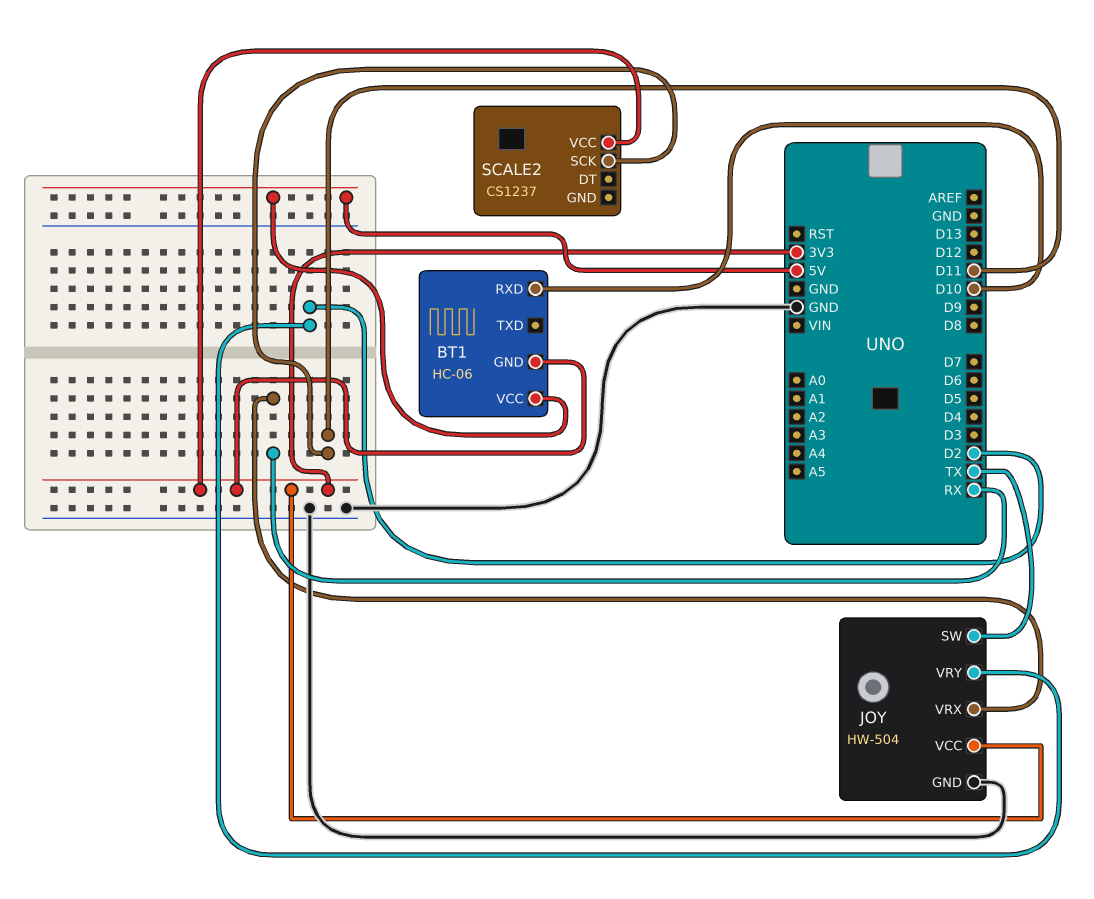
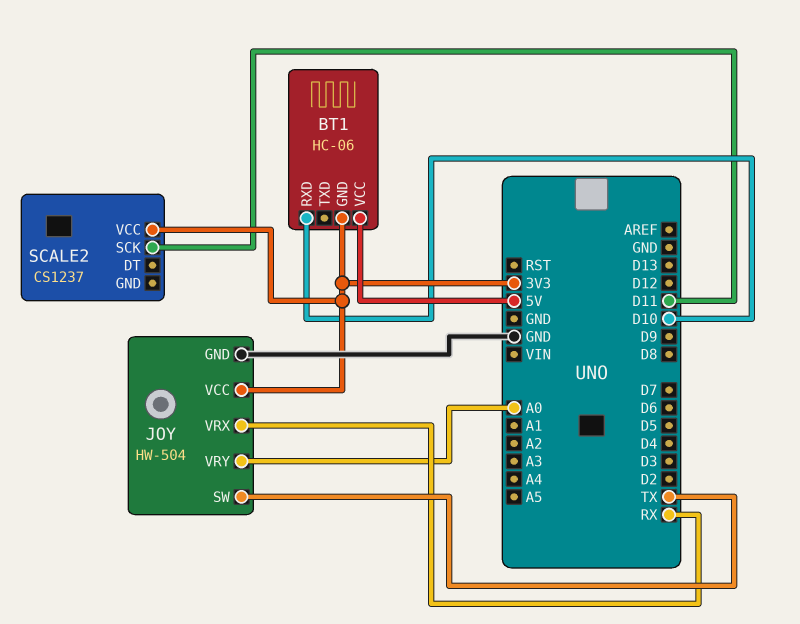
JOY pin VRY: D2 -> A0

